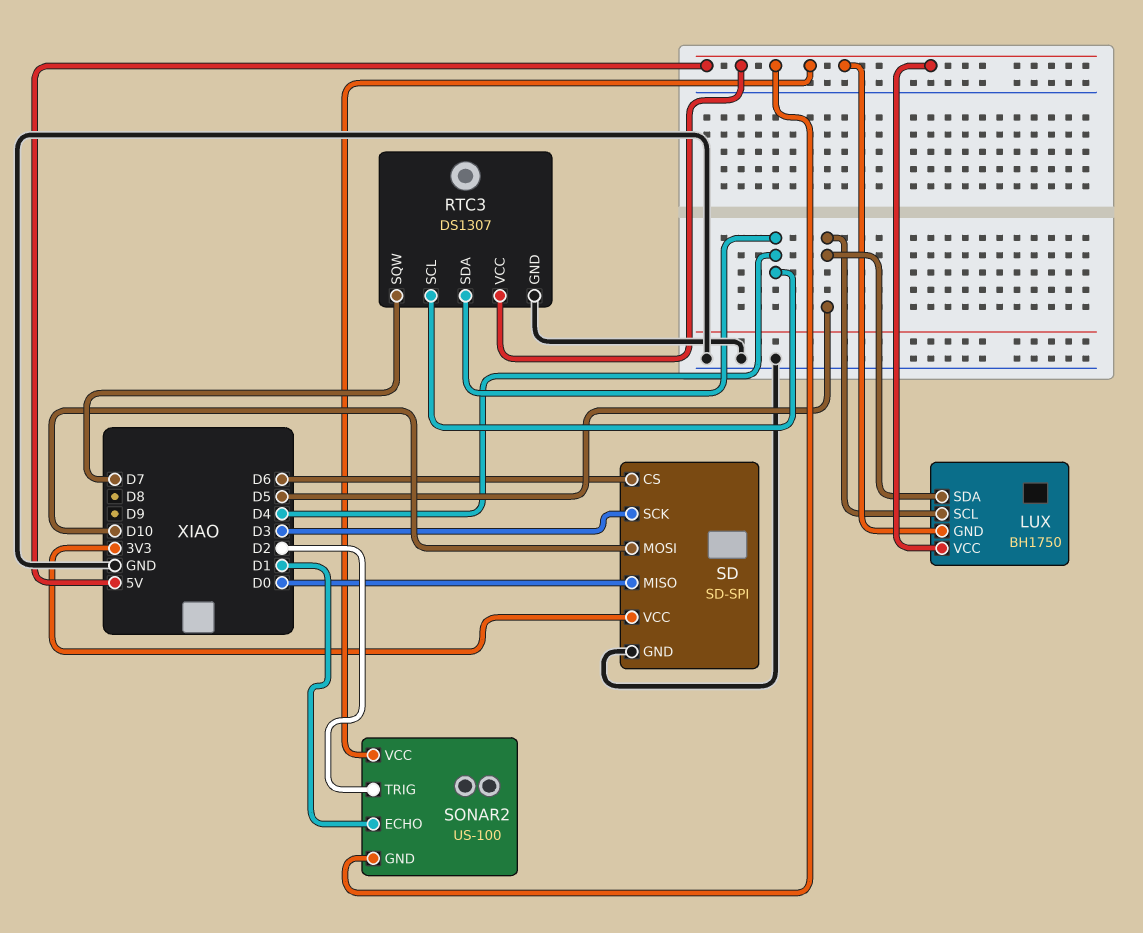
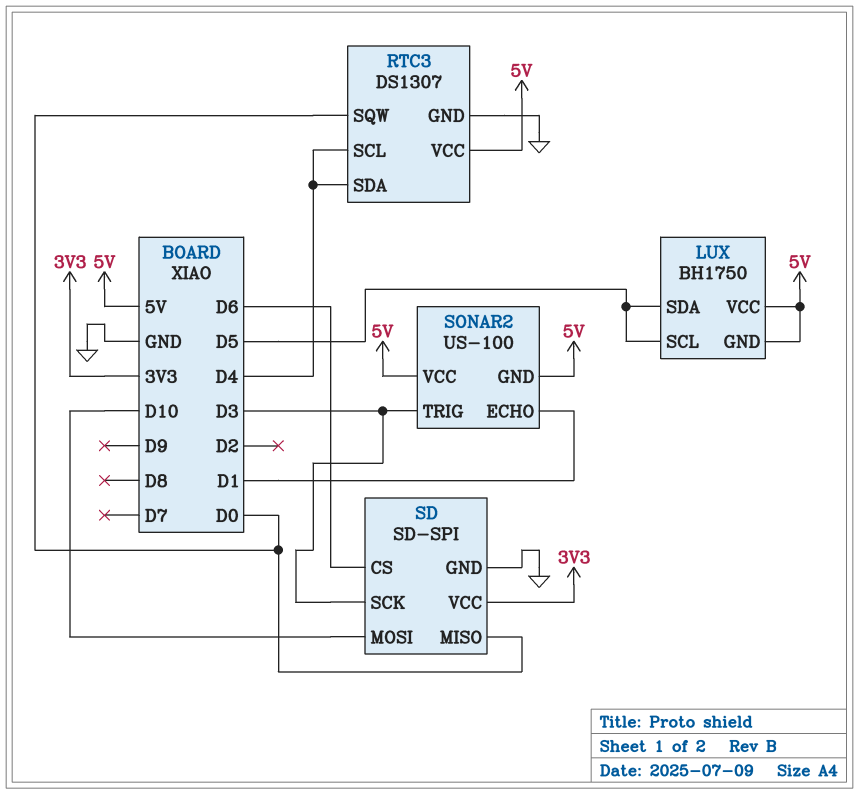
RTC3 pin SQW: D7 -> D0
SONAR2 pin TRIG: D2 -> D3

